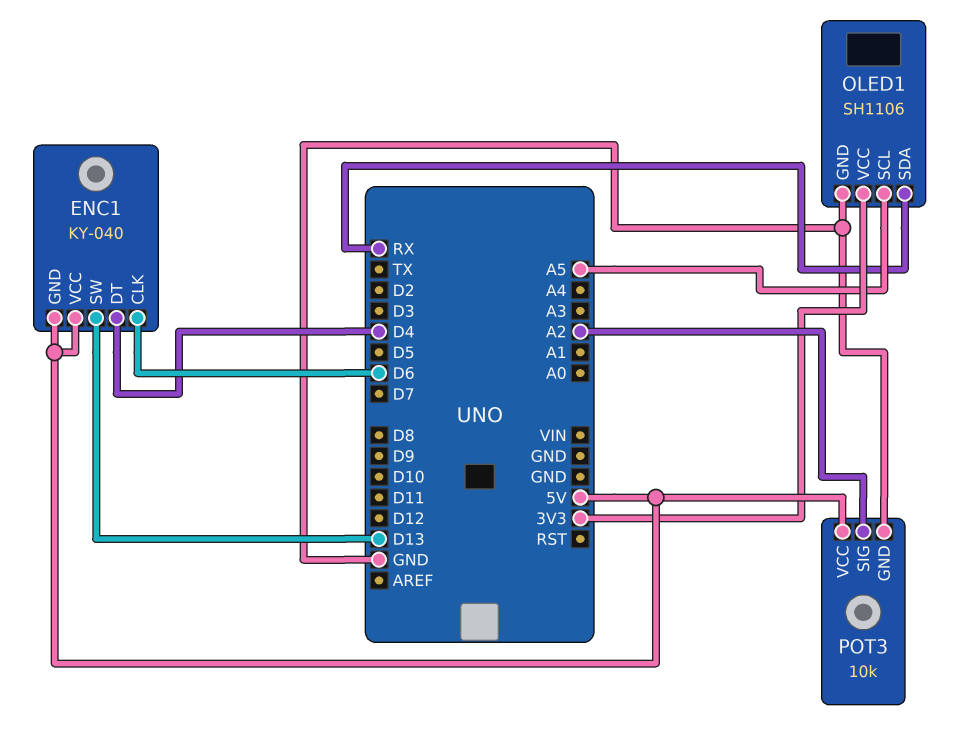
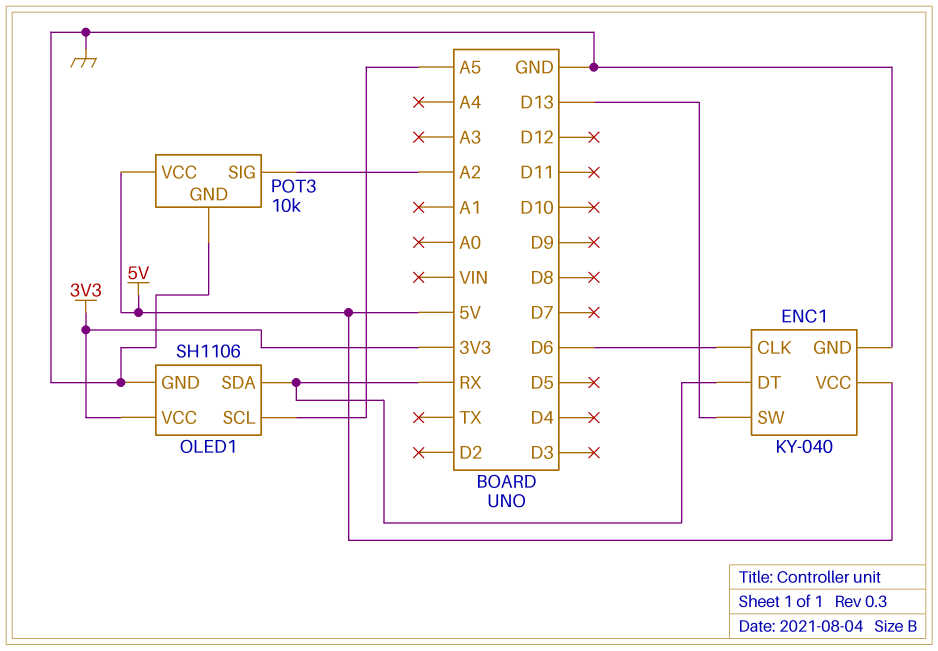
ENC1 pin DT: D4 -> RX
ENC1 pin GND: 5V -> GND

